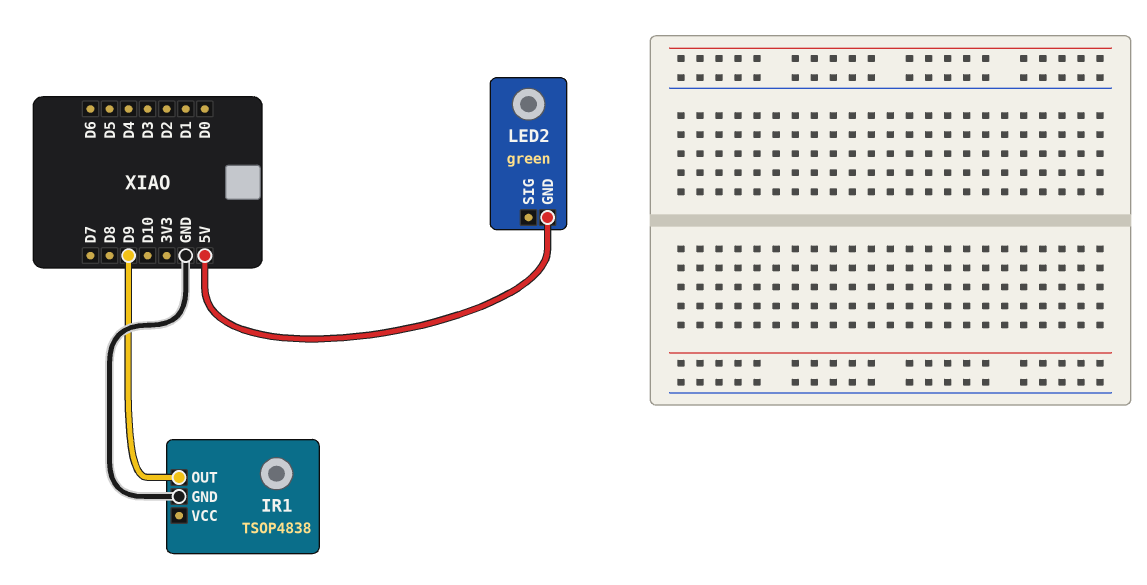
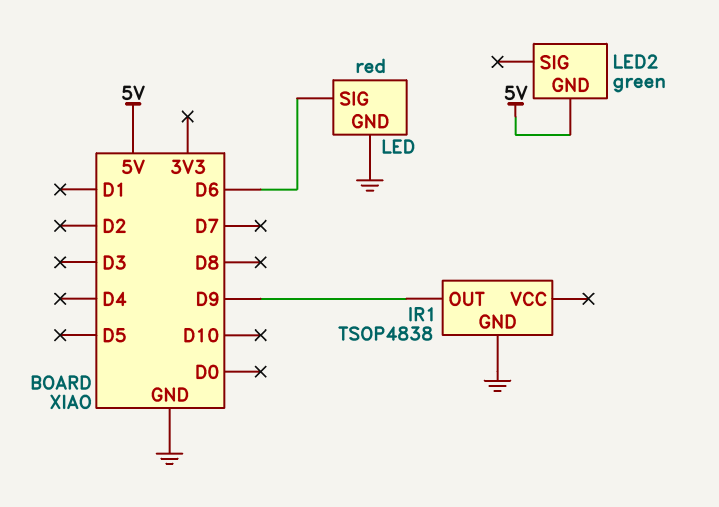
LED: none -> red
LED pin GND: none -> GND
LED pin SIG: none -> D6

